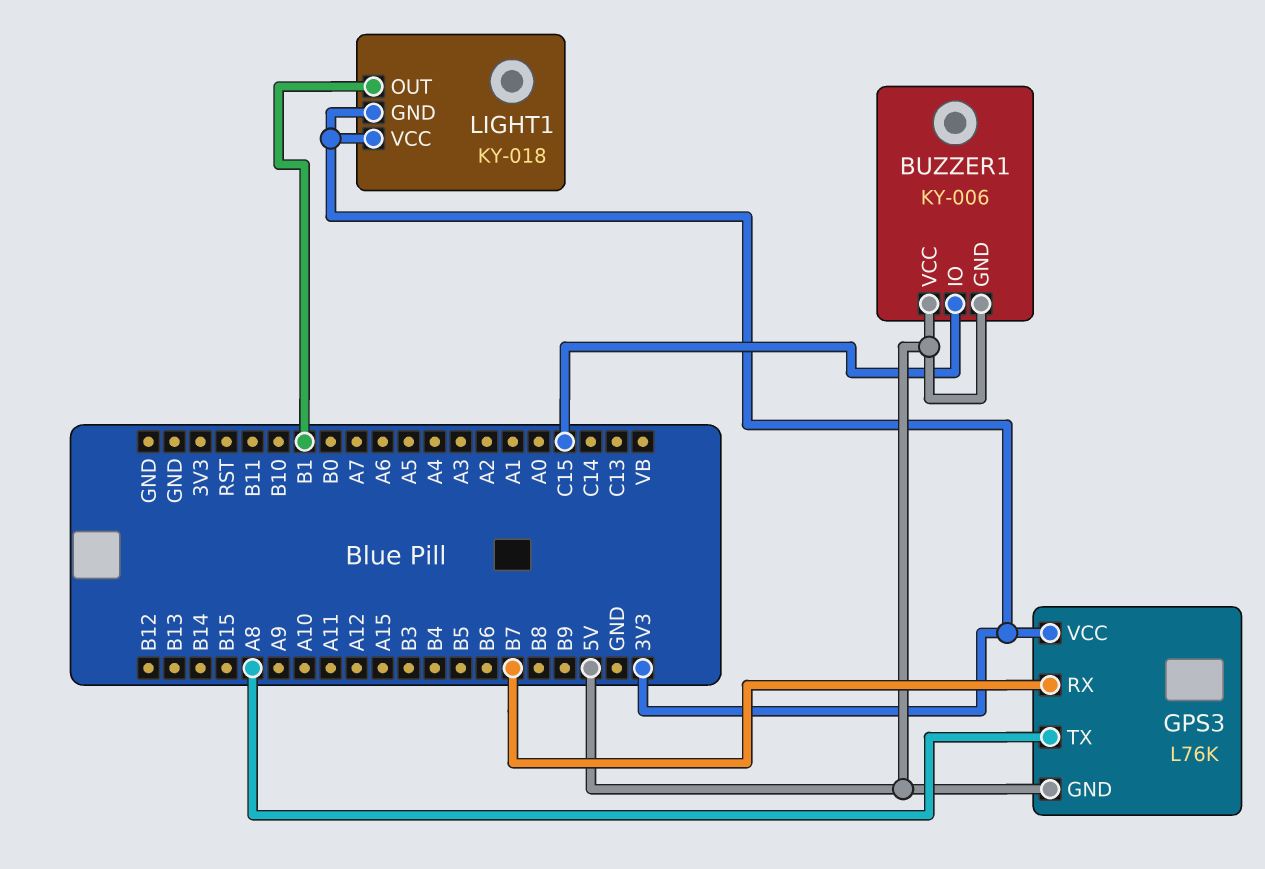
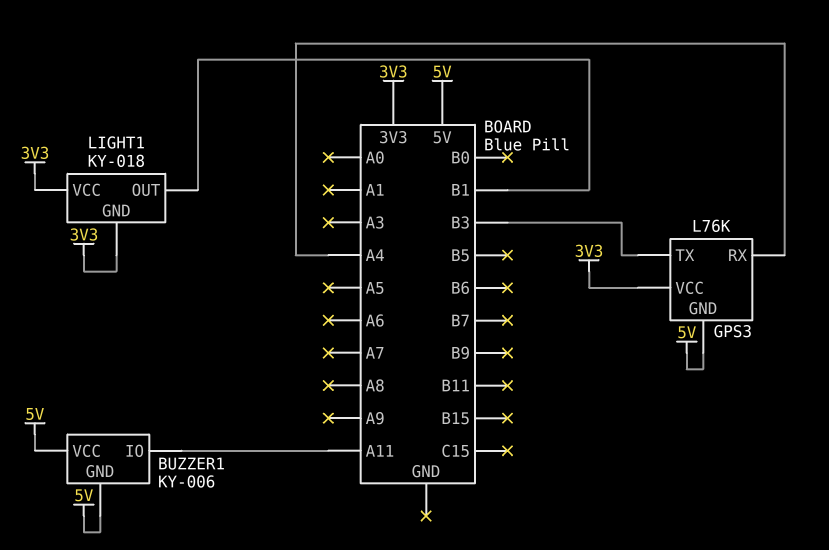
BUZZER1 pin IO: C15 -> A11
GPS3 pin RX: B7 -> A4
GPS3 pin TX: A8 -> B3

